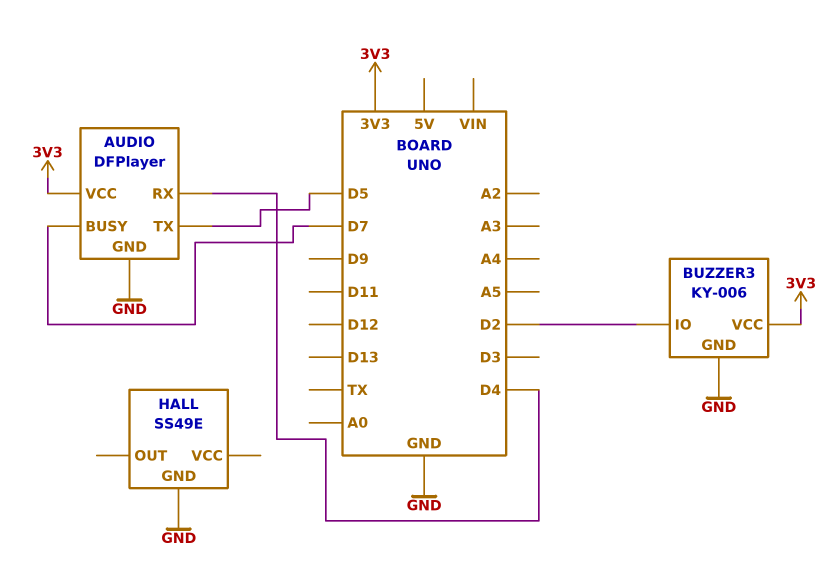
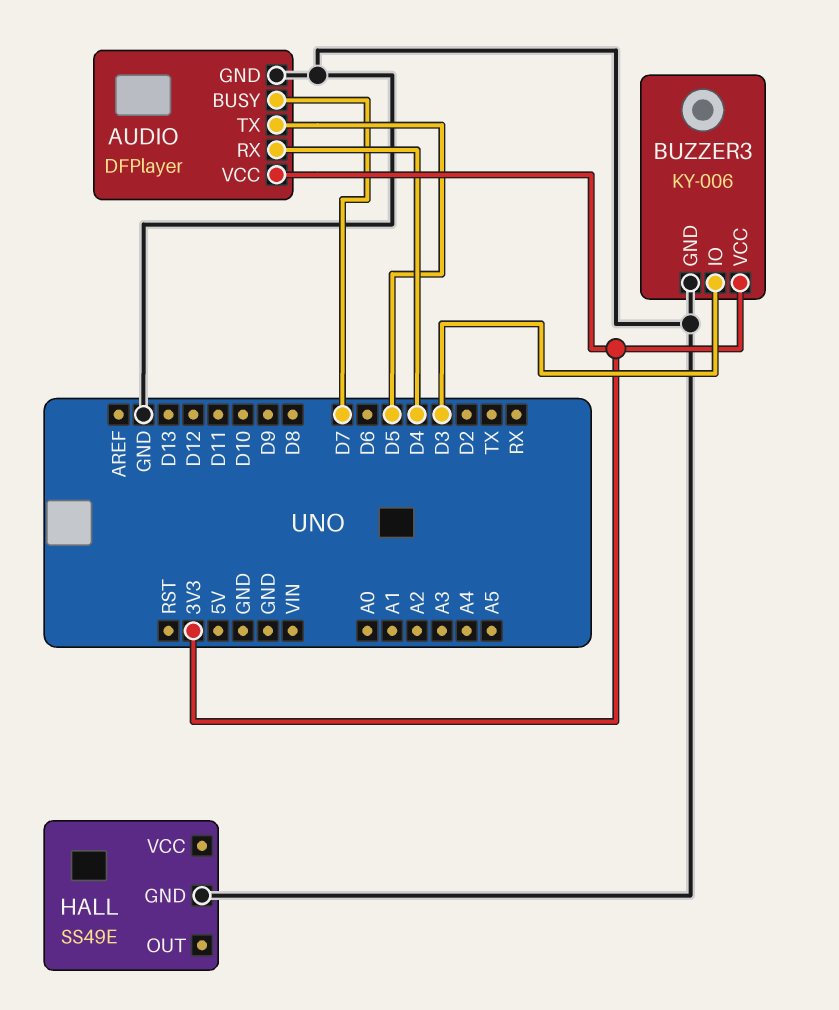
BUZZER3 pin IO: D2 -> D3

